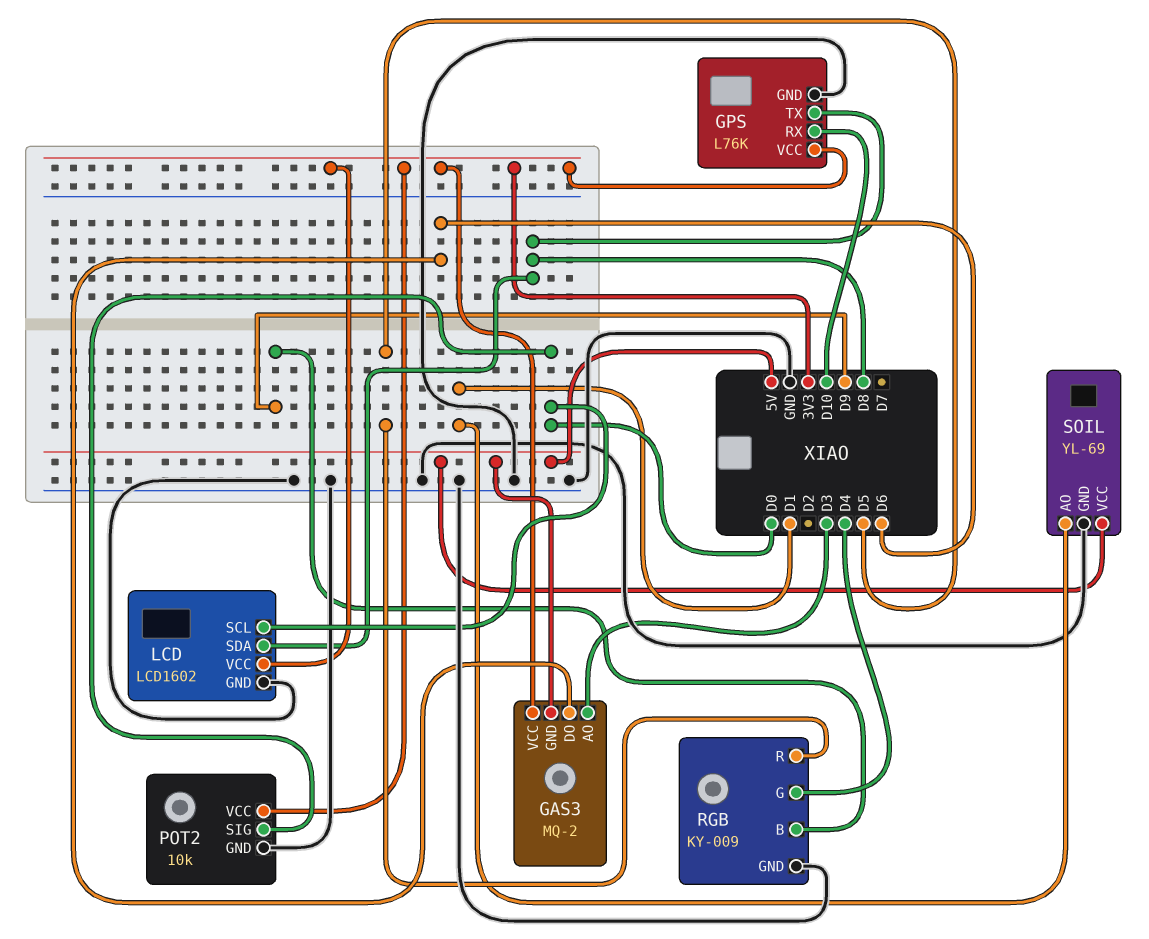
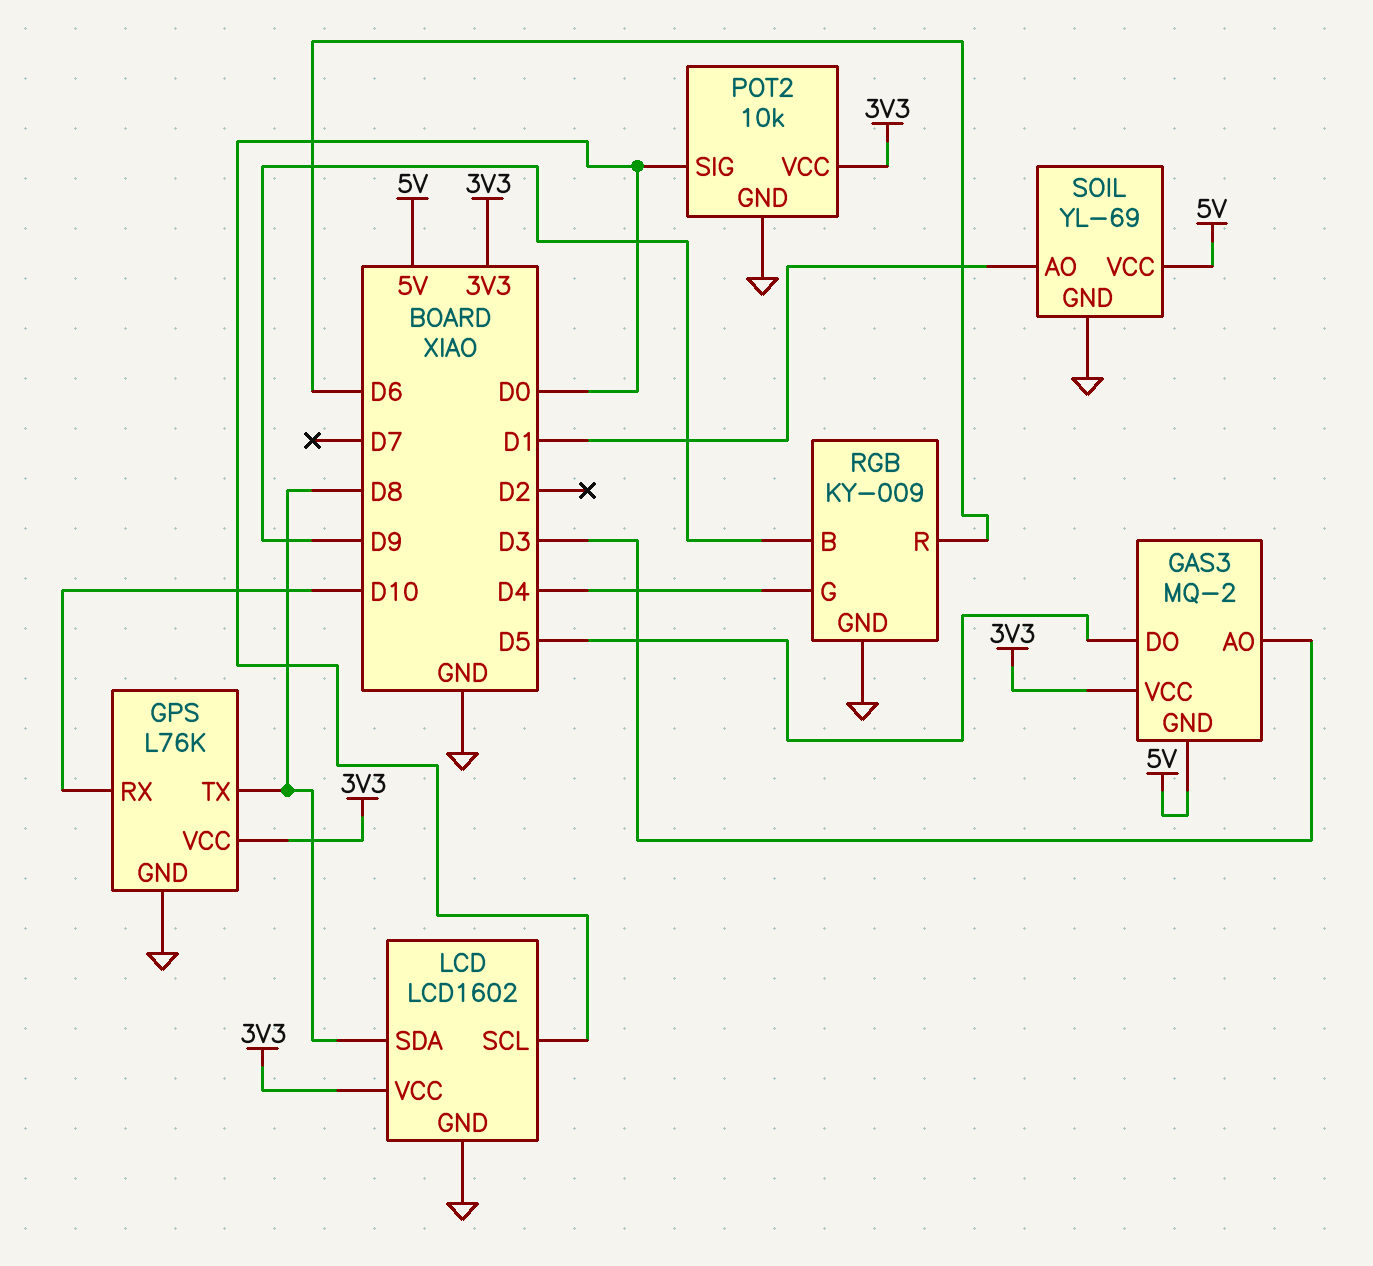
GAS3 pin DO: D6 -> D5
RGB pin R: D5 -> D6

